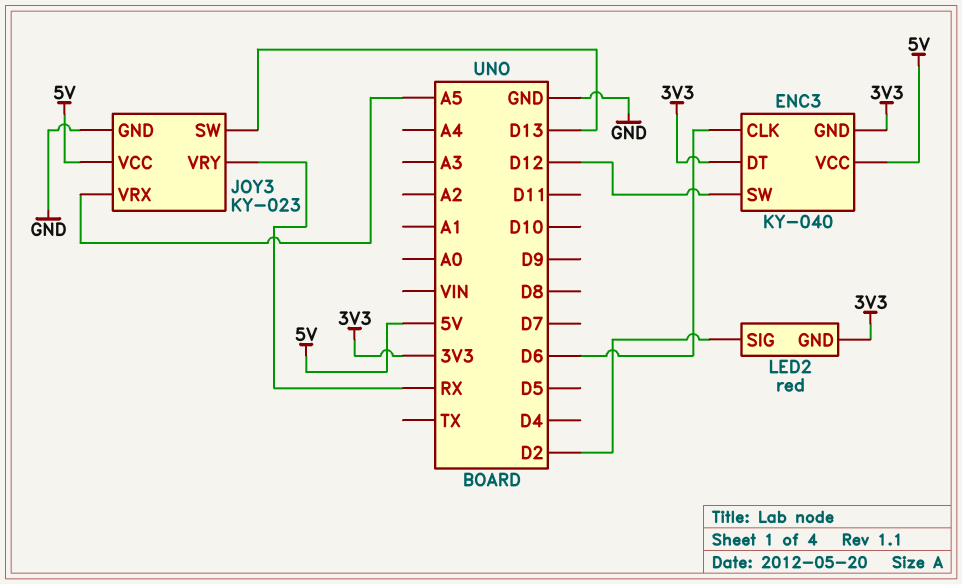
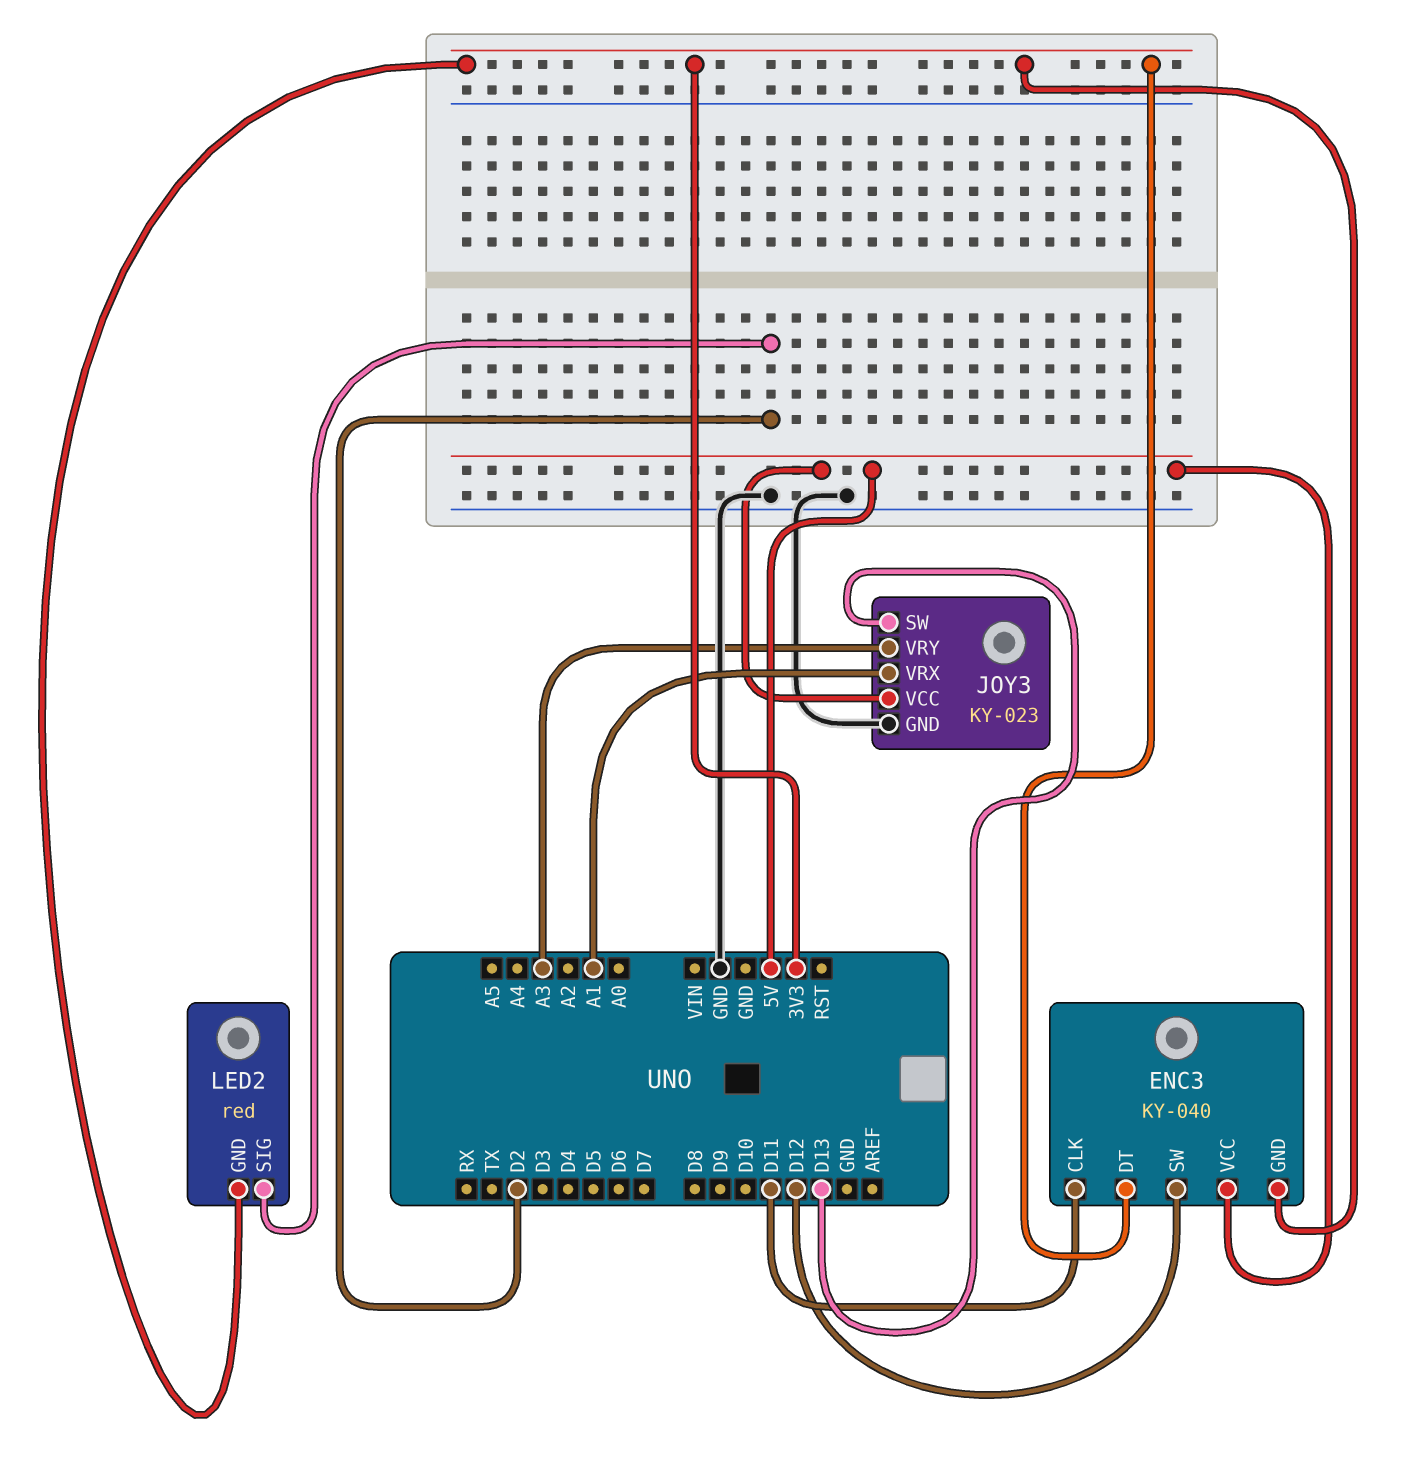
ENC3 pin CLK: D6 -> D11
JOY3 pin VRX: A5 -> A1
JOY3 pin VRY: RX -> A3

